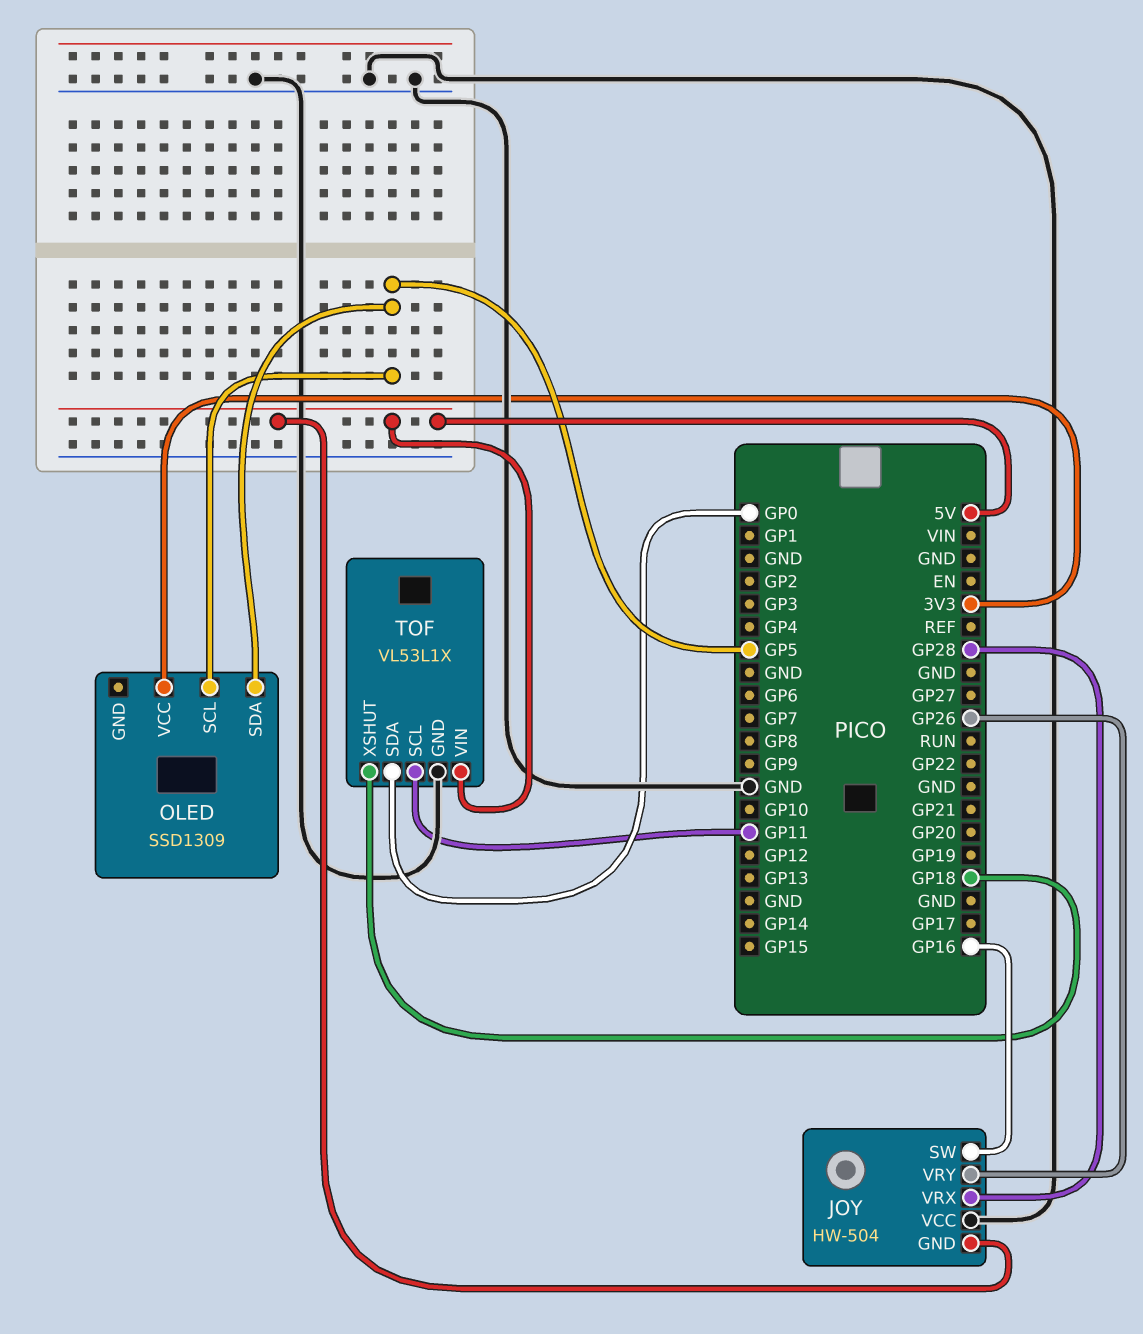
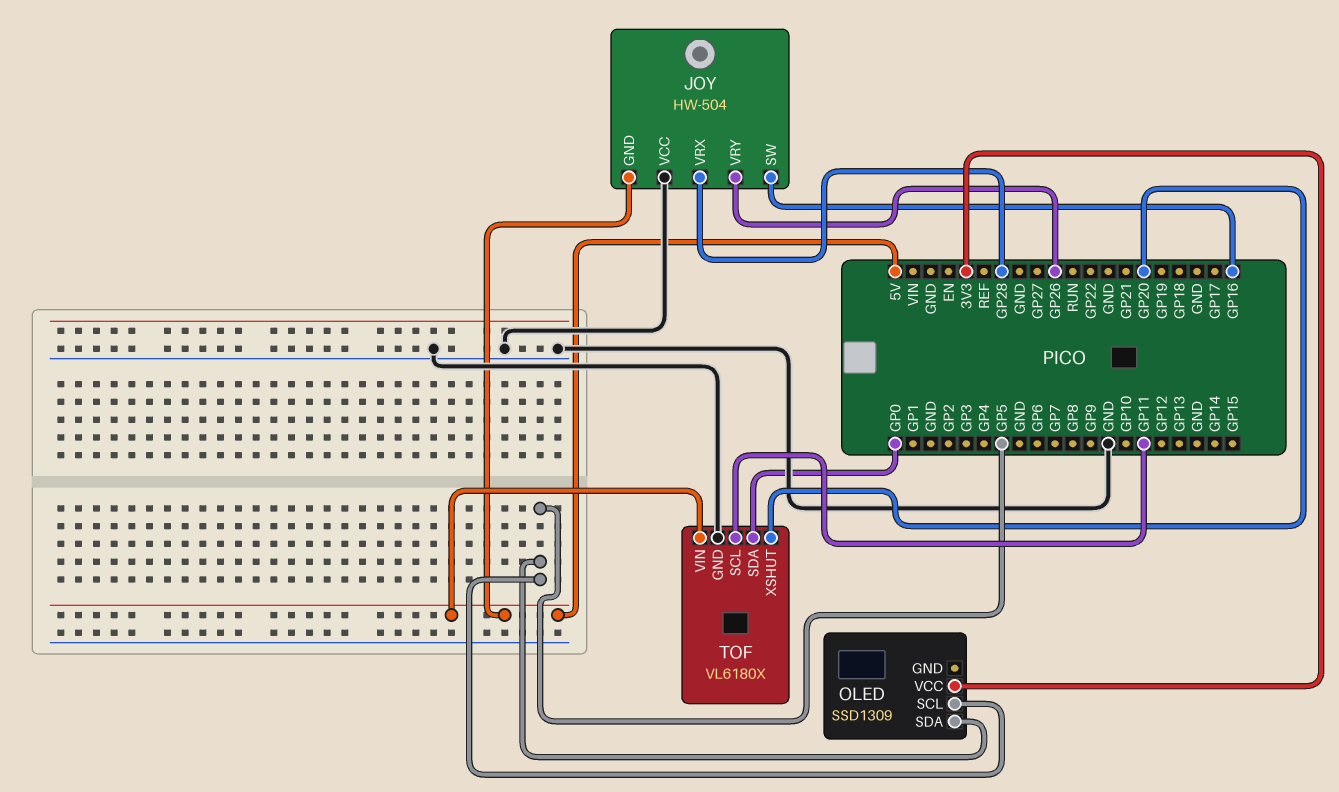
TOF: VL53L1X -> VL6180X
TOF pin XSHUT: GP18 -> GP20

